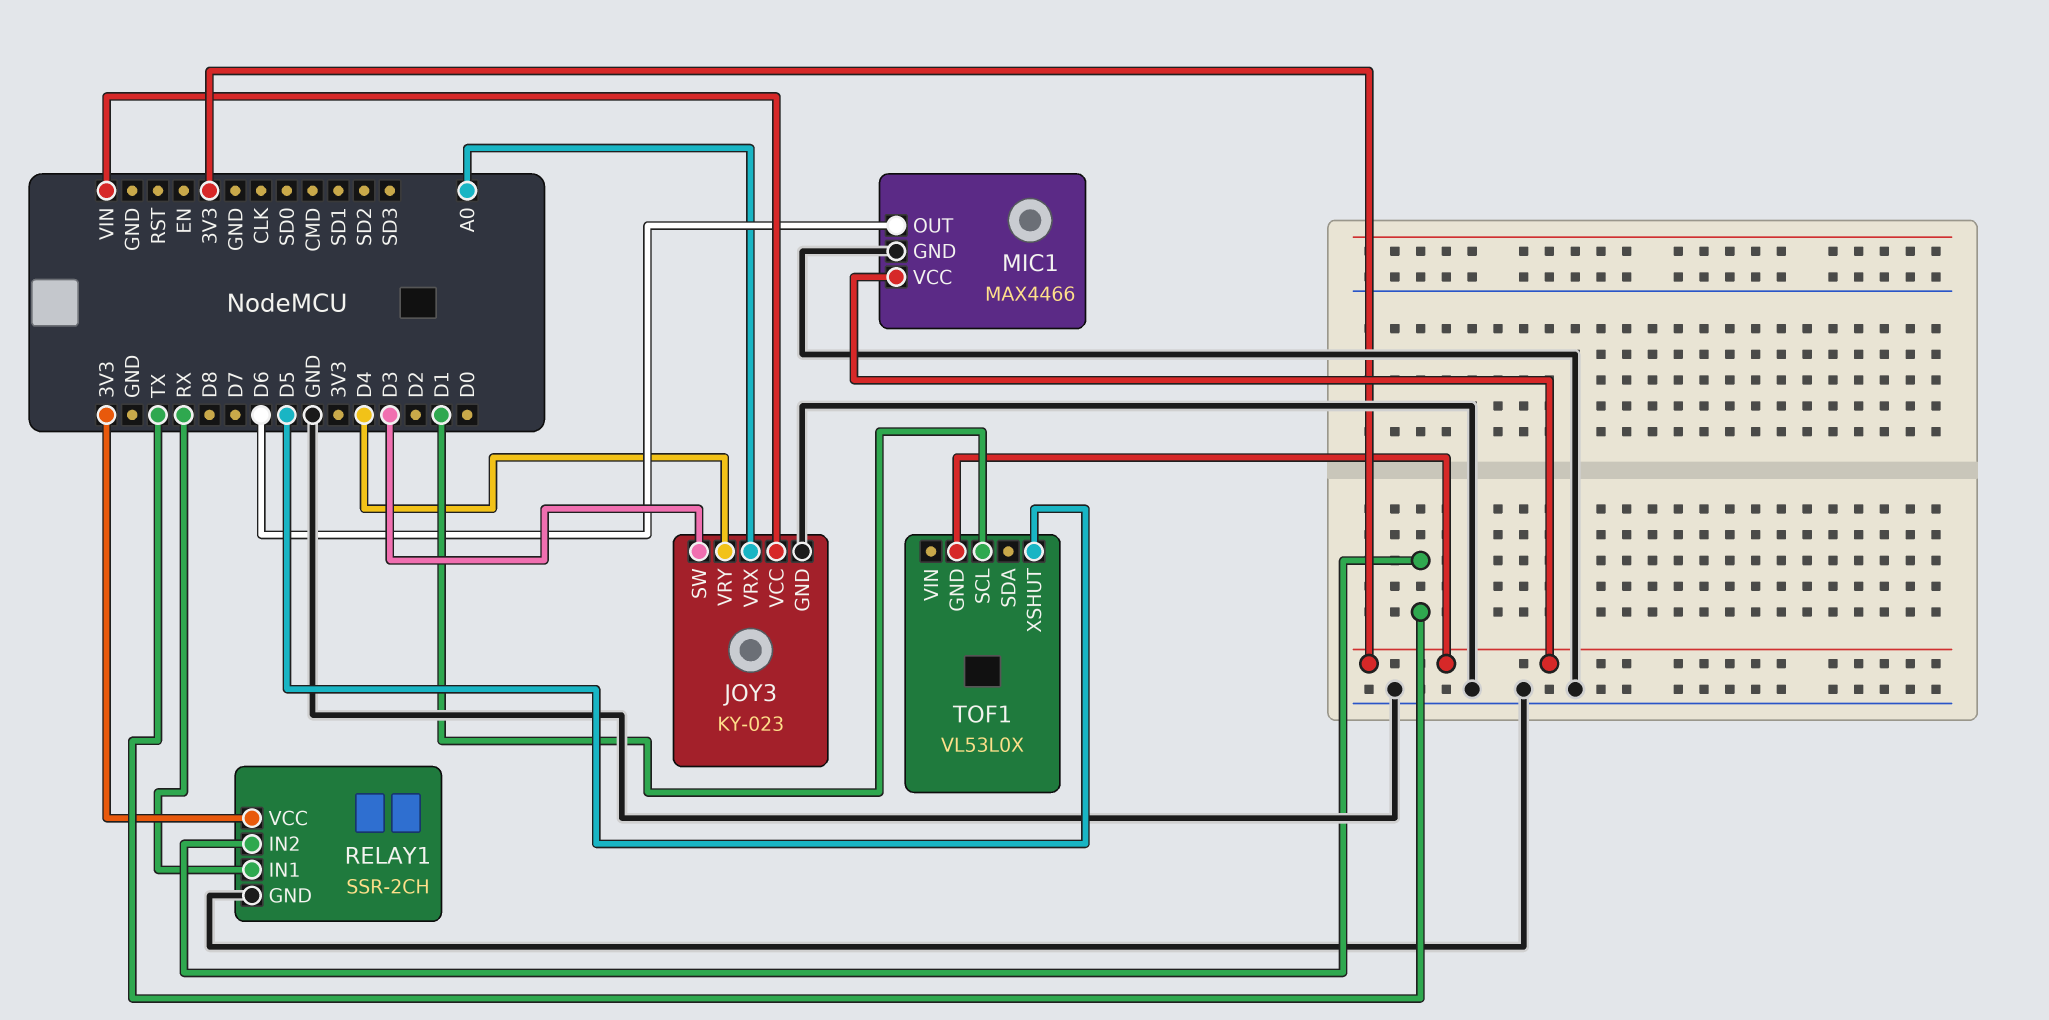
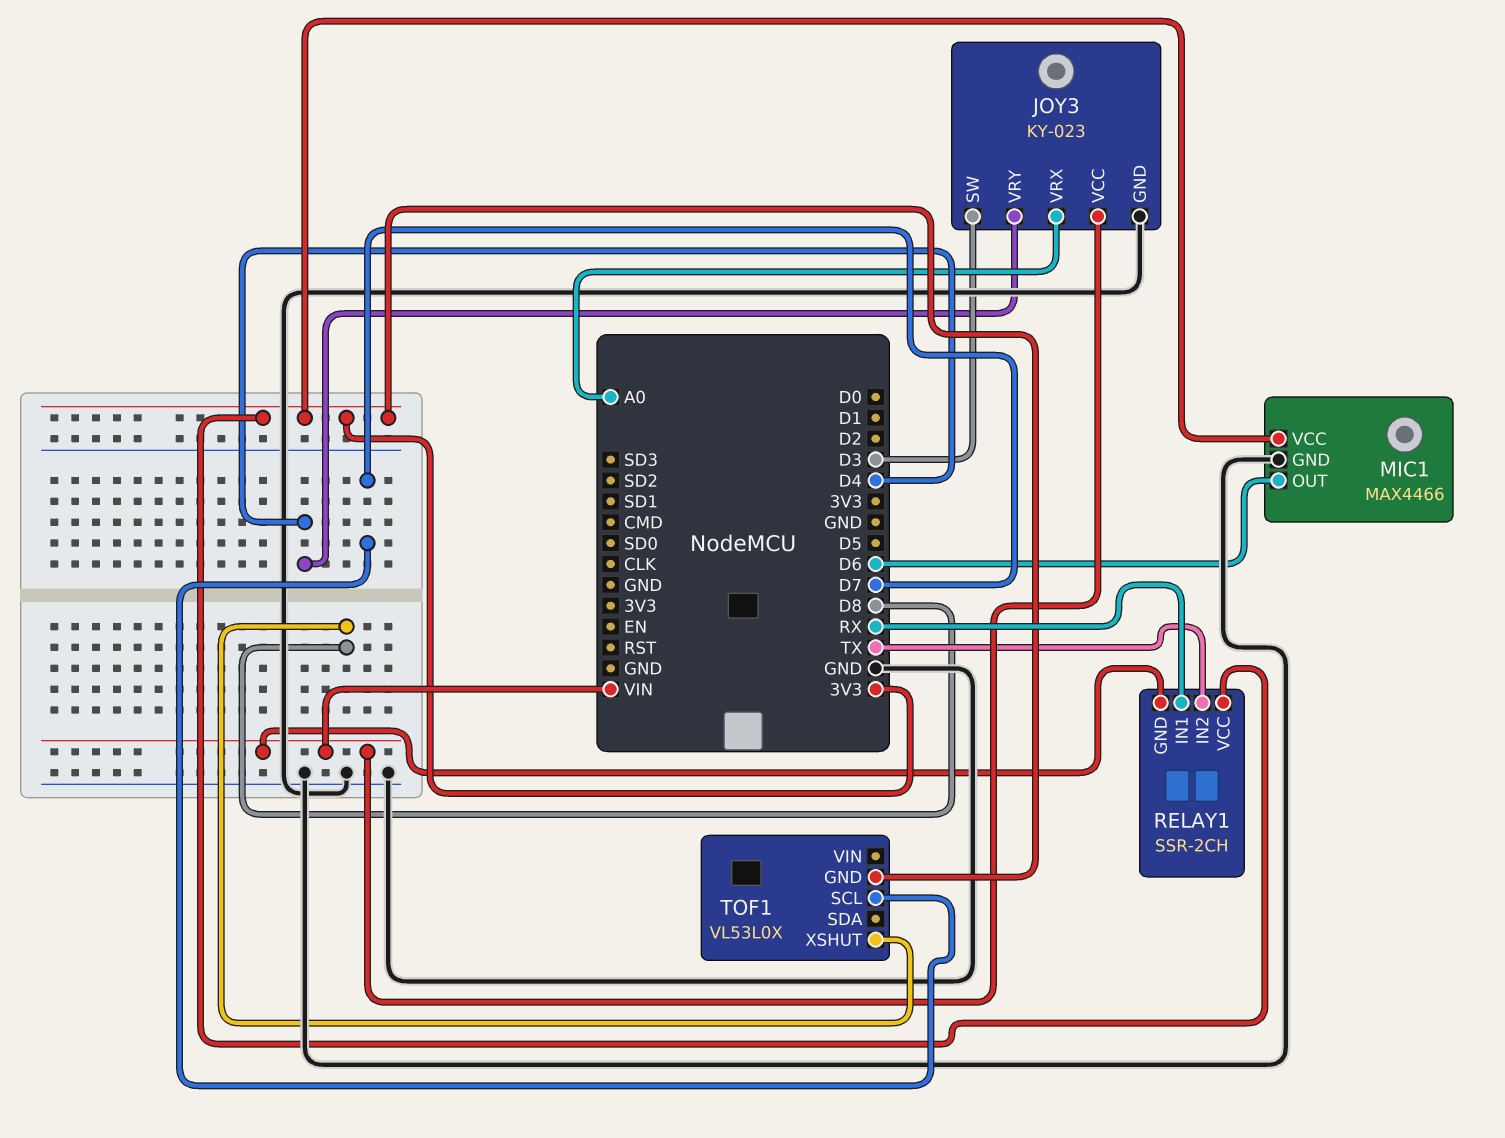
RELAY1 pin GND: GND -> VIN
TOF1 pin SCL: D1 -> D7
TOF1 pin XSHUT: D5 -> D8

